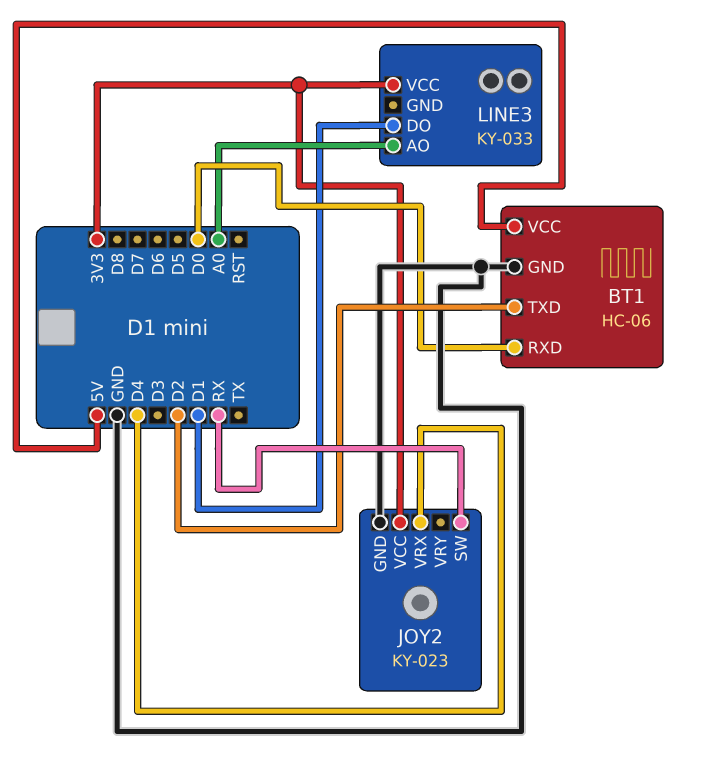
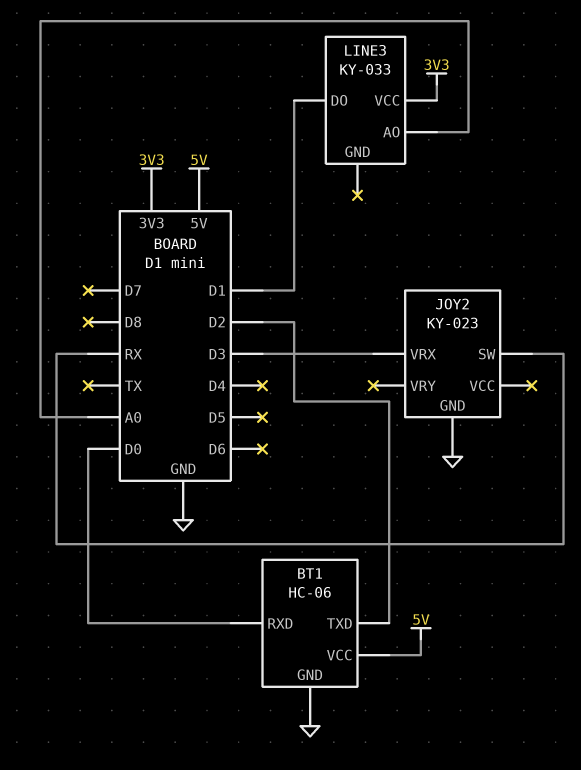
JOY2 pin VCC: 3V3 -> none
JOY2 pin VRX: D4 -> D3

